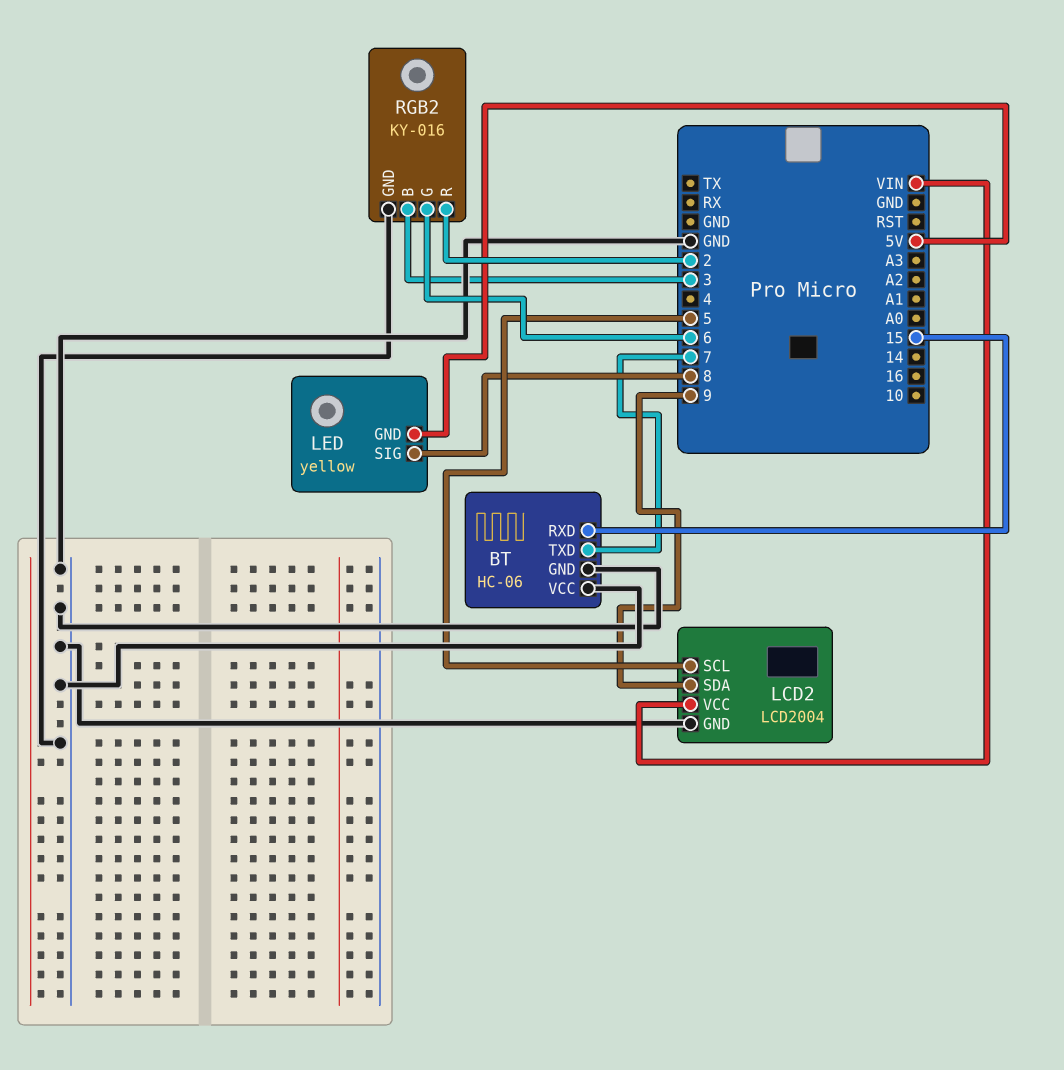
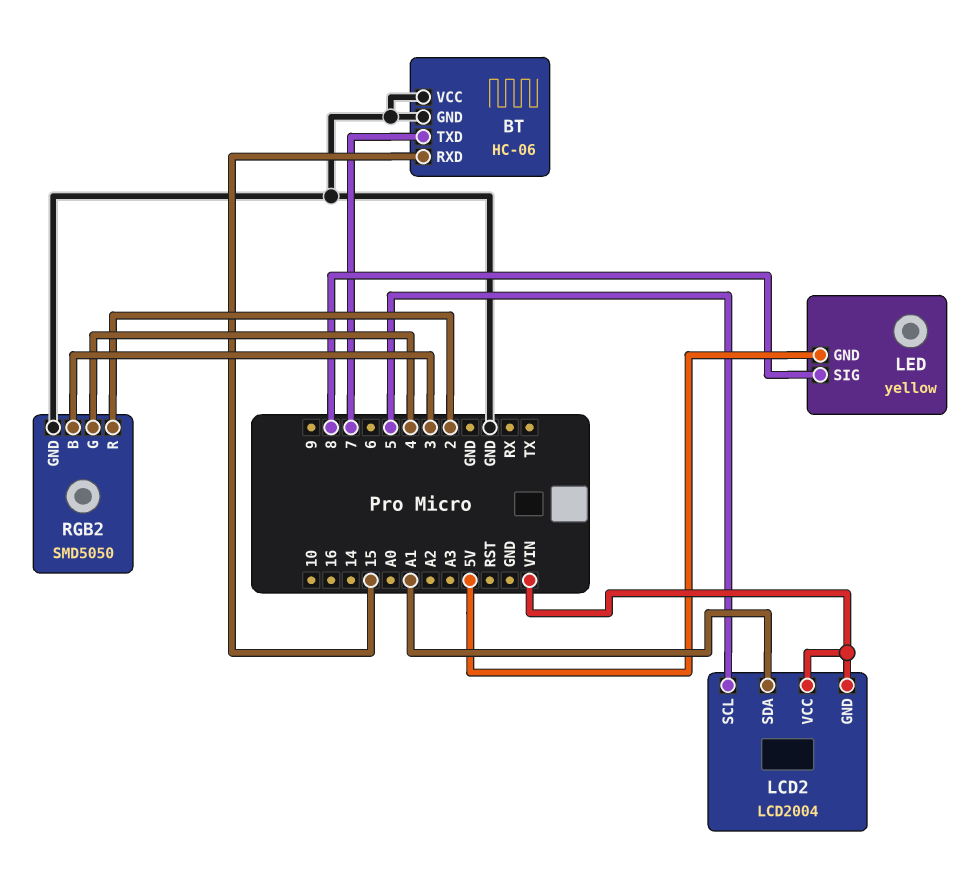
LCD2 pin GND: GND -> VIN
LCD2 pin SDA: 9 -> A1
RGB2: KY-016 -> SMD5050
RGB2 pin G: 6 -> 4

